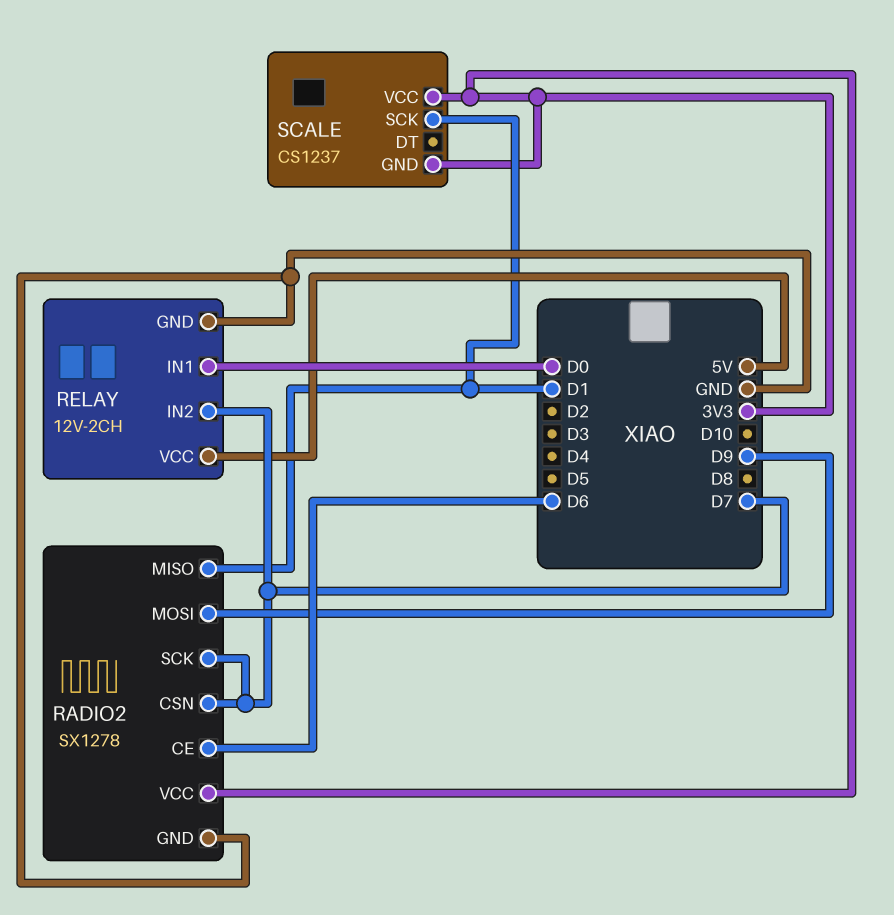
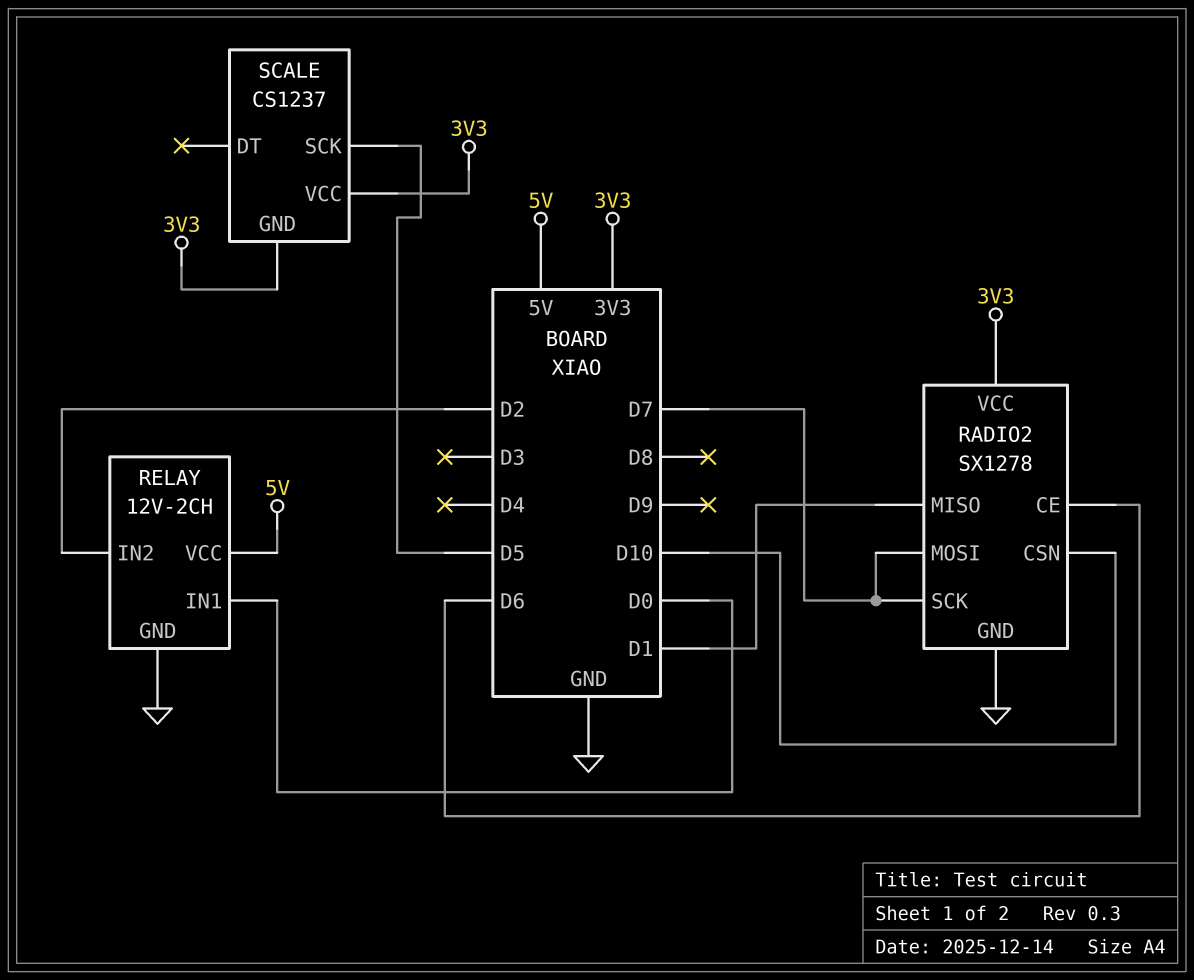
RADIO2 pin CSN: D7 -> D10
RADIO2 pin MOSI: D9 -> D7
RELAY pin IN2: D7 -> D2
SCALE pin SCK: D1 -> D5

